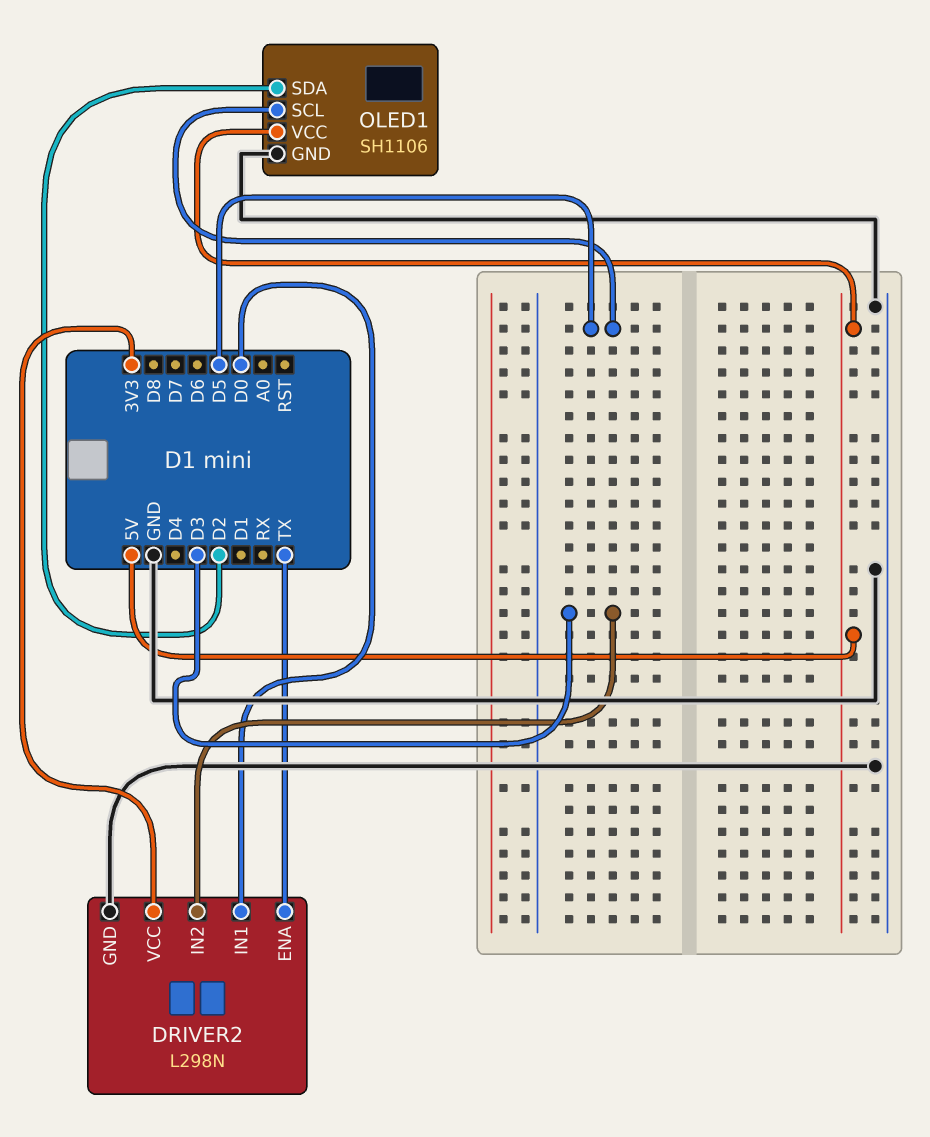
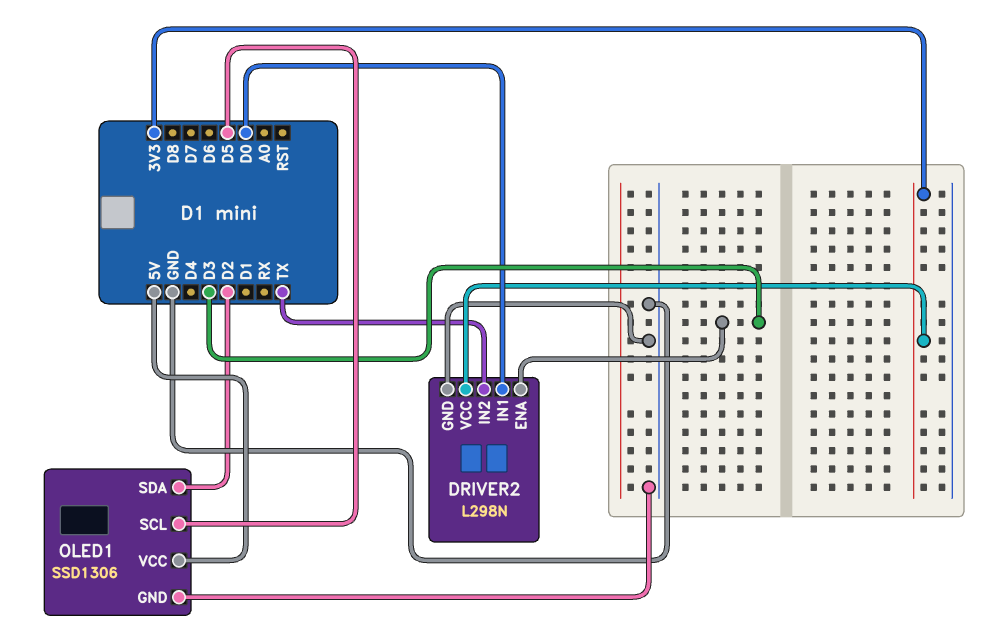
DRIVER2 pin ENA: TX -> D3
DRIVER2 pin IN2: D3 -> TX
OLED1: SH1106 -> SSD1306

